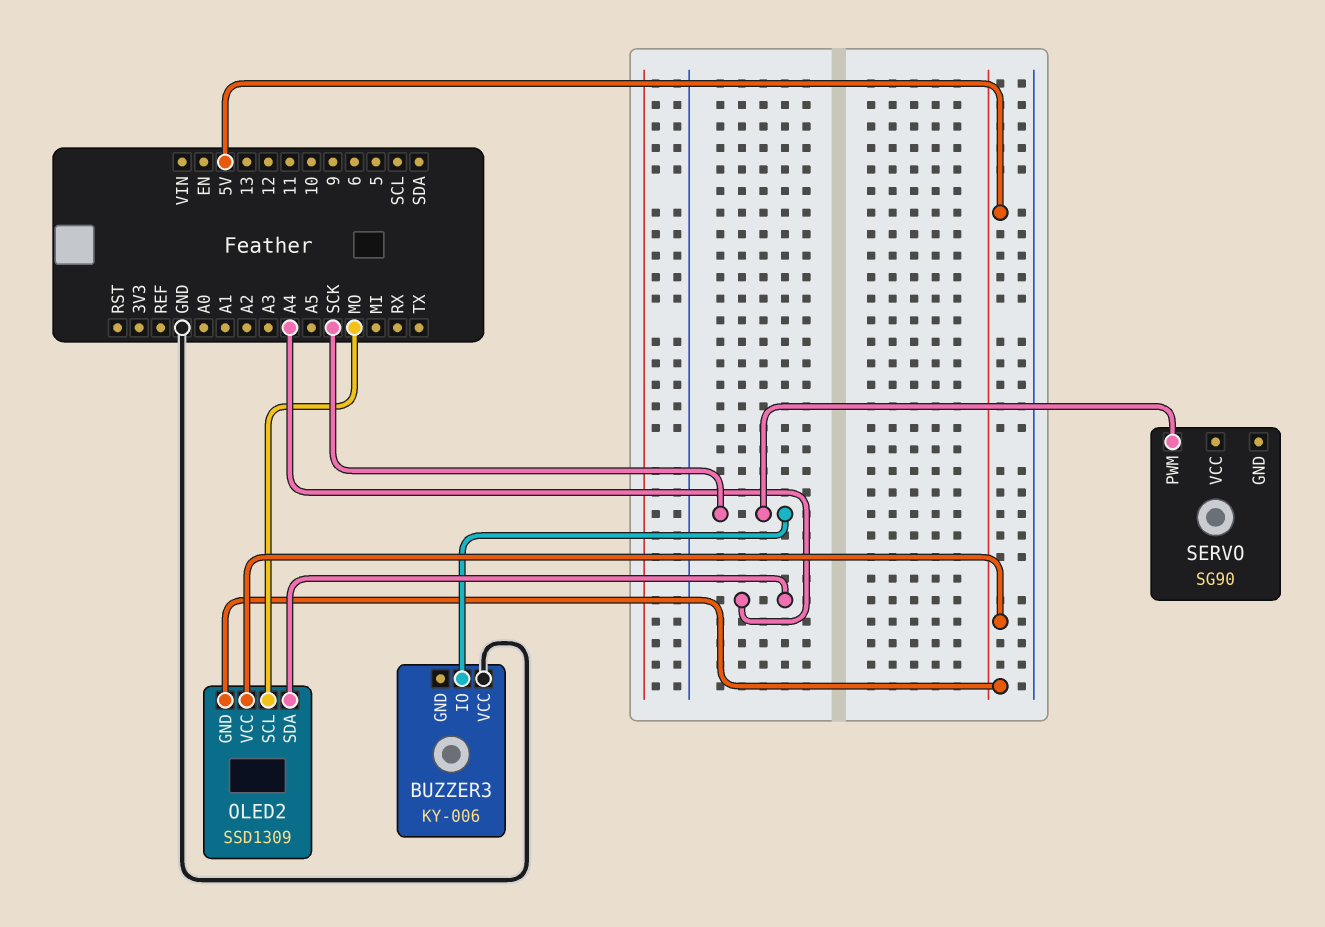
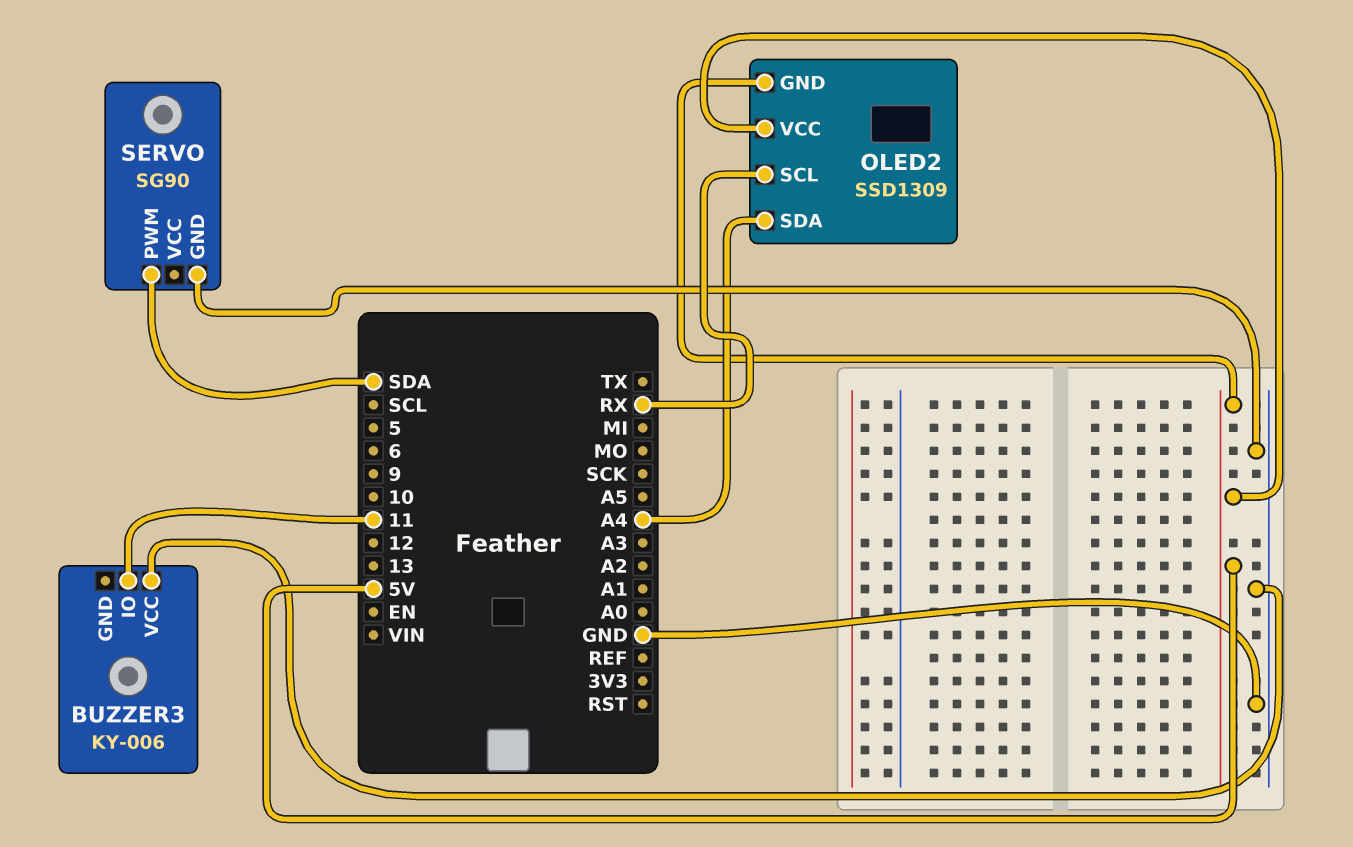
BUZZER3 pin IO: SCK -> 11
OLED2 pin SCL: MO -> RX
SERVO pin GND: none -> GND
SERVO pin PWM: SCK -> SDA

